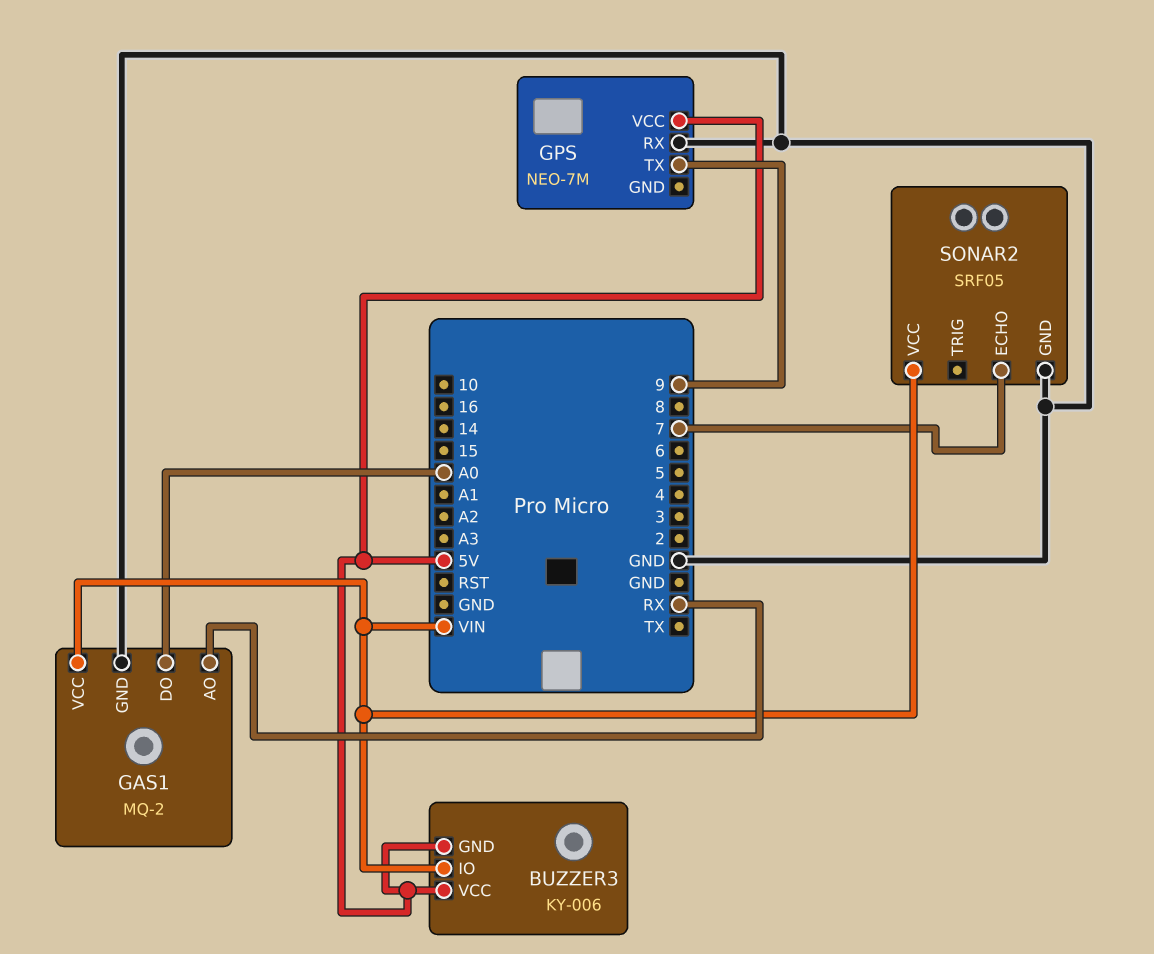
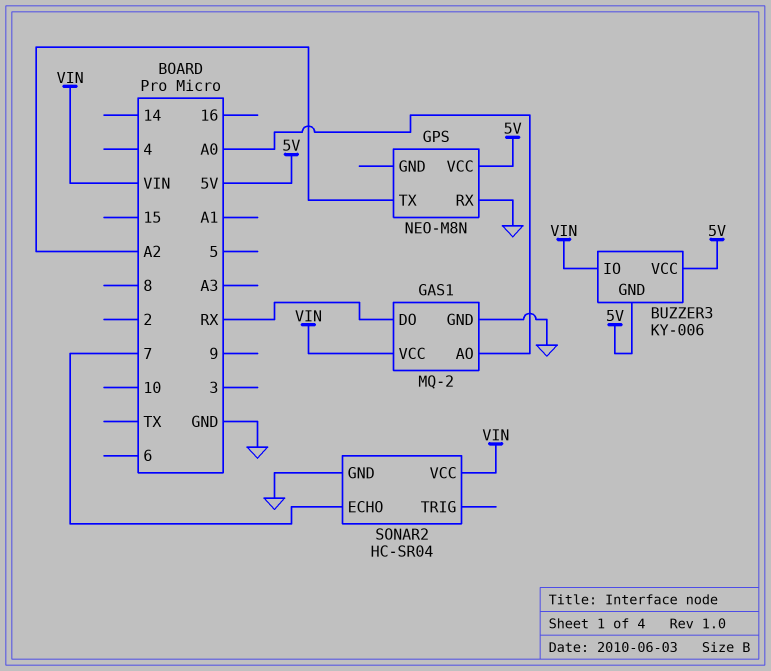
GAS1 pin AO: RX -> A0
GAS1 pin DO: A0 -> RX
GPS: NEO-7M -> NEO-M8N
GPS pin TX: 9 -> A2
SONAR2: SRF05 -> HC-SR04

